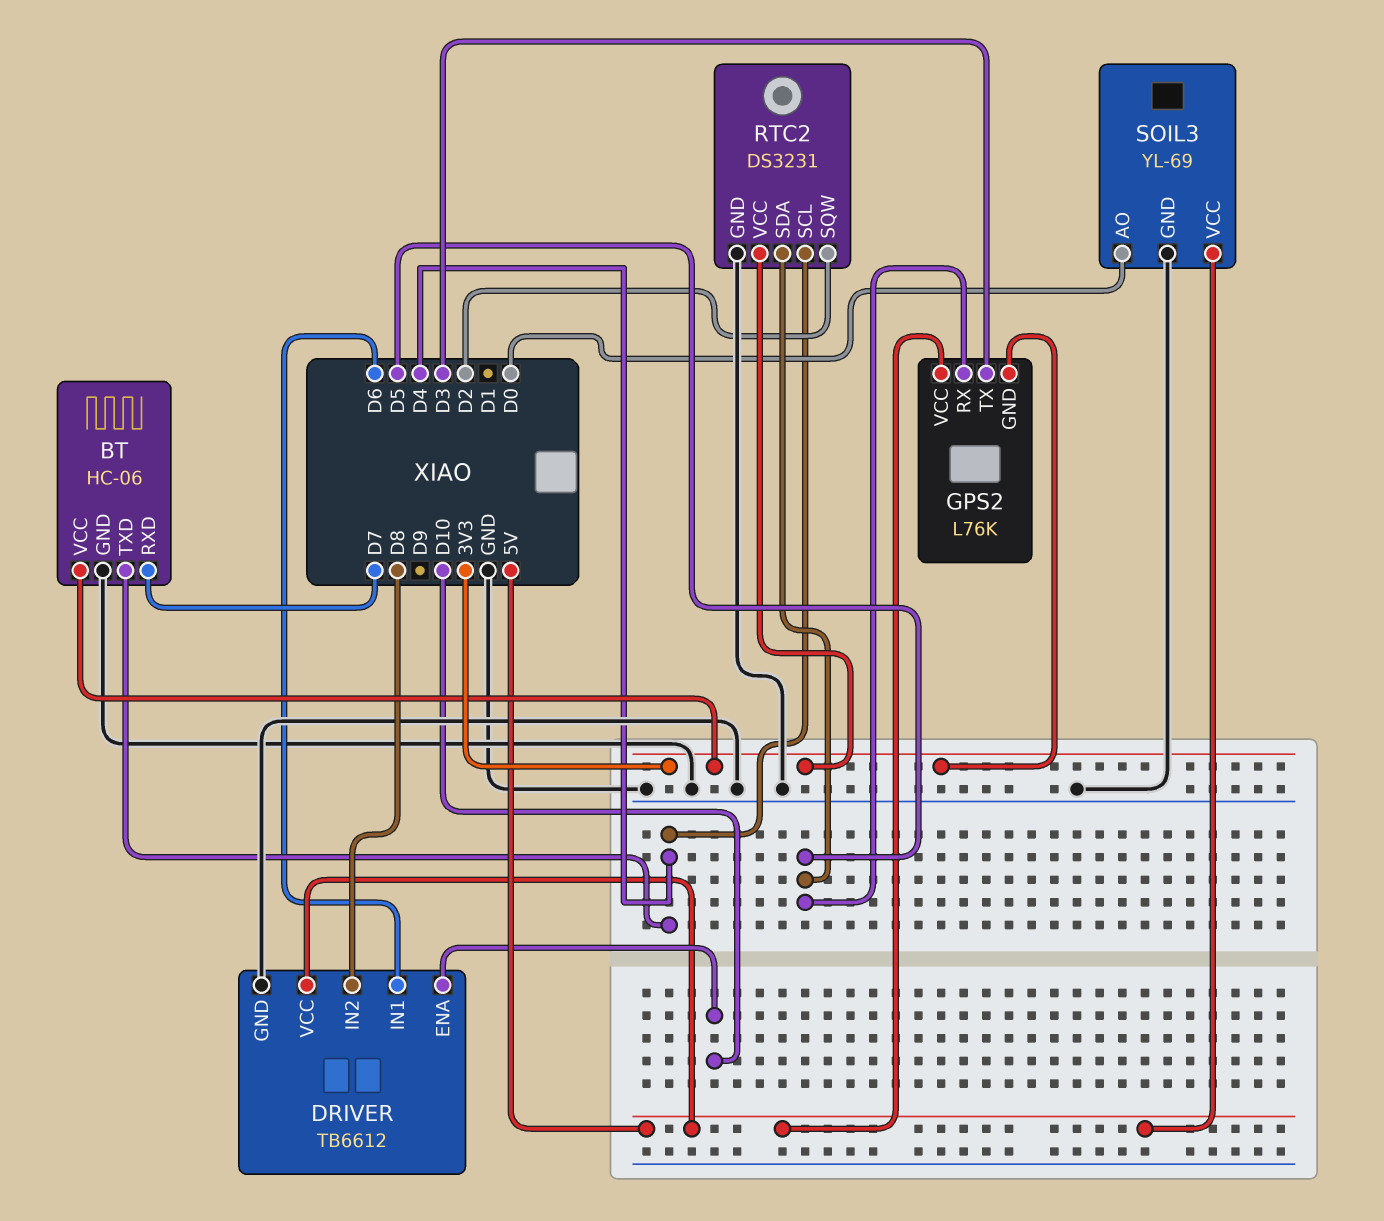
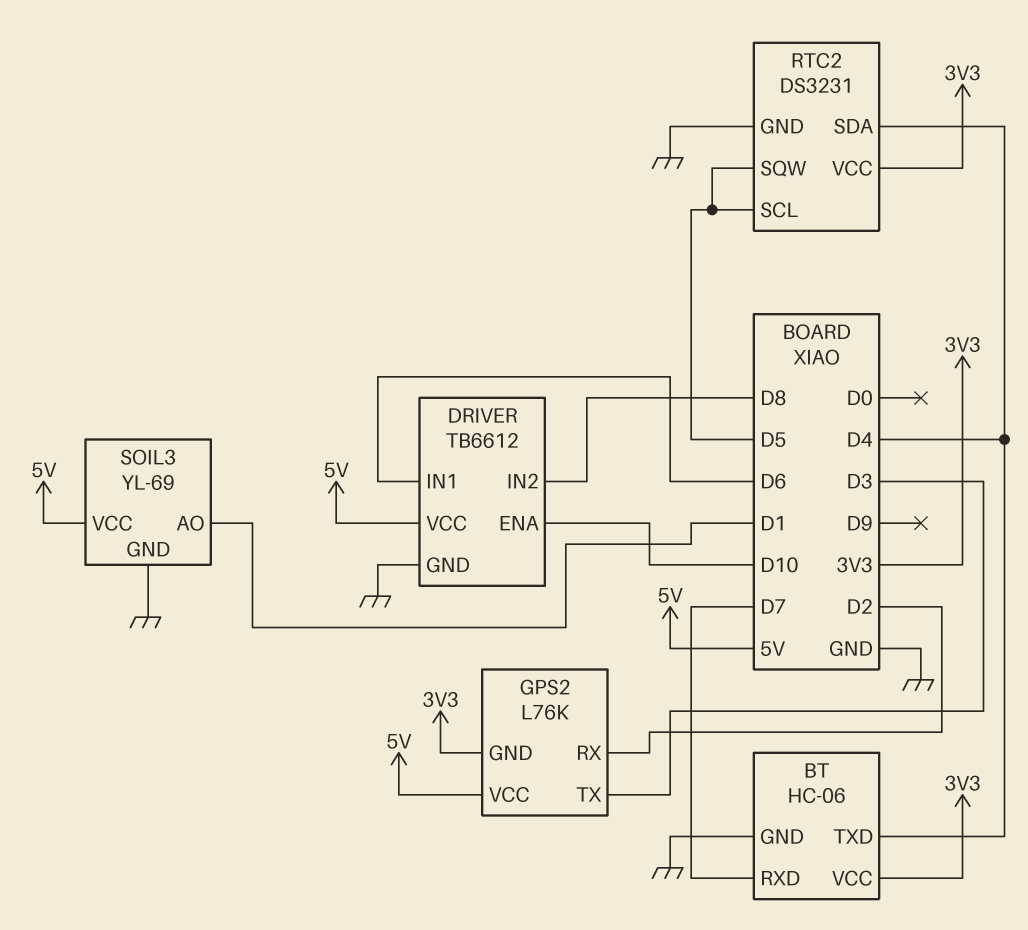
GPS2 pin RX: D5 -> D2
RTC2 pin SCL: D4 -> D5
RTC2 pin SDA: D5 -> D4
RTC2 pin SQW: D2 -> D5
SOIL3 pin AO: D0 -> D1

